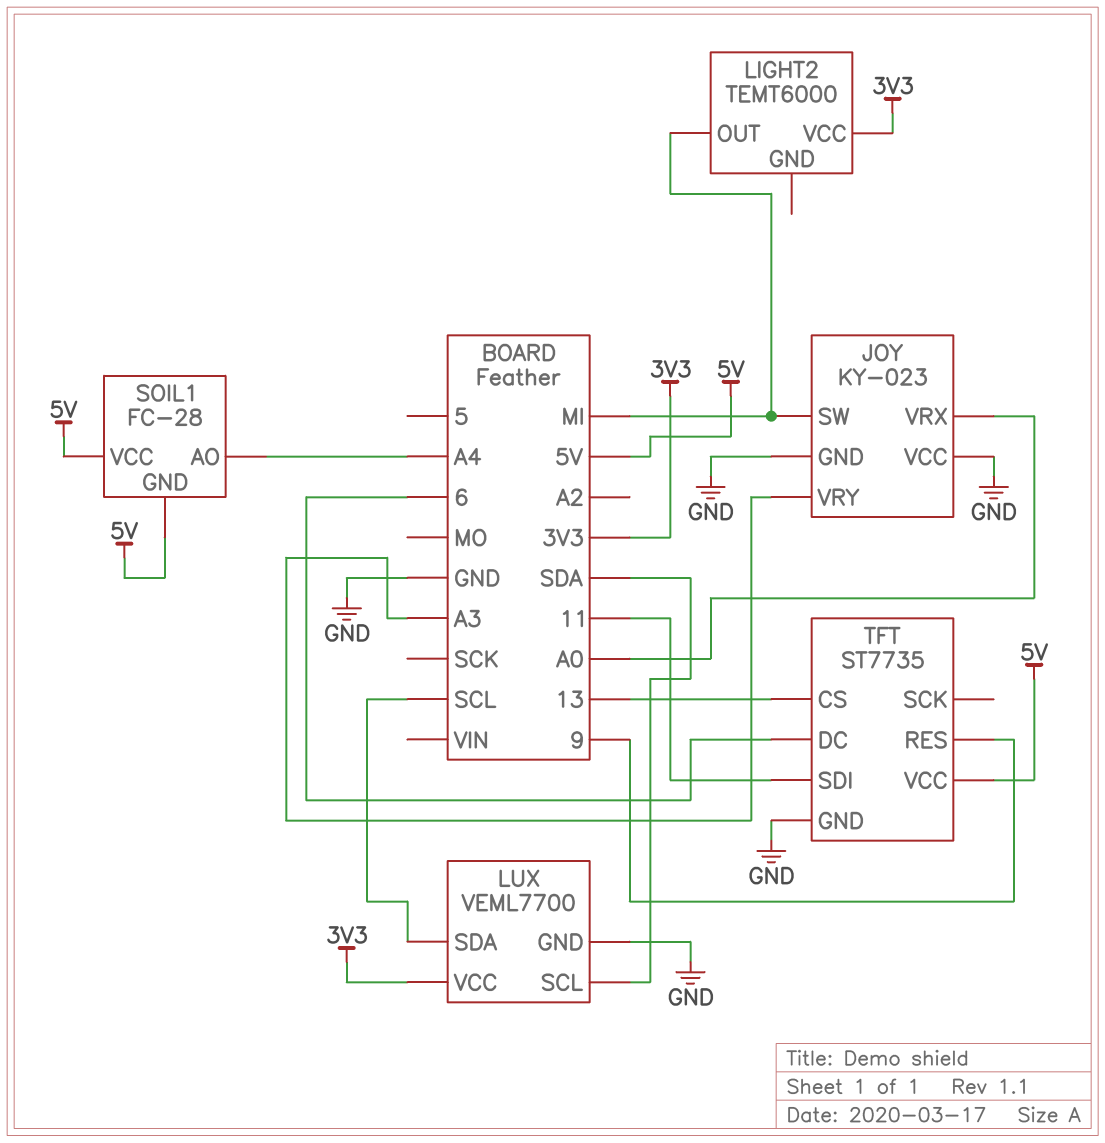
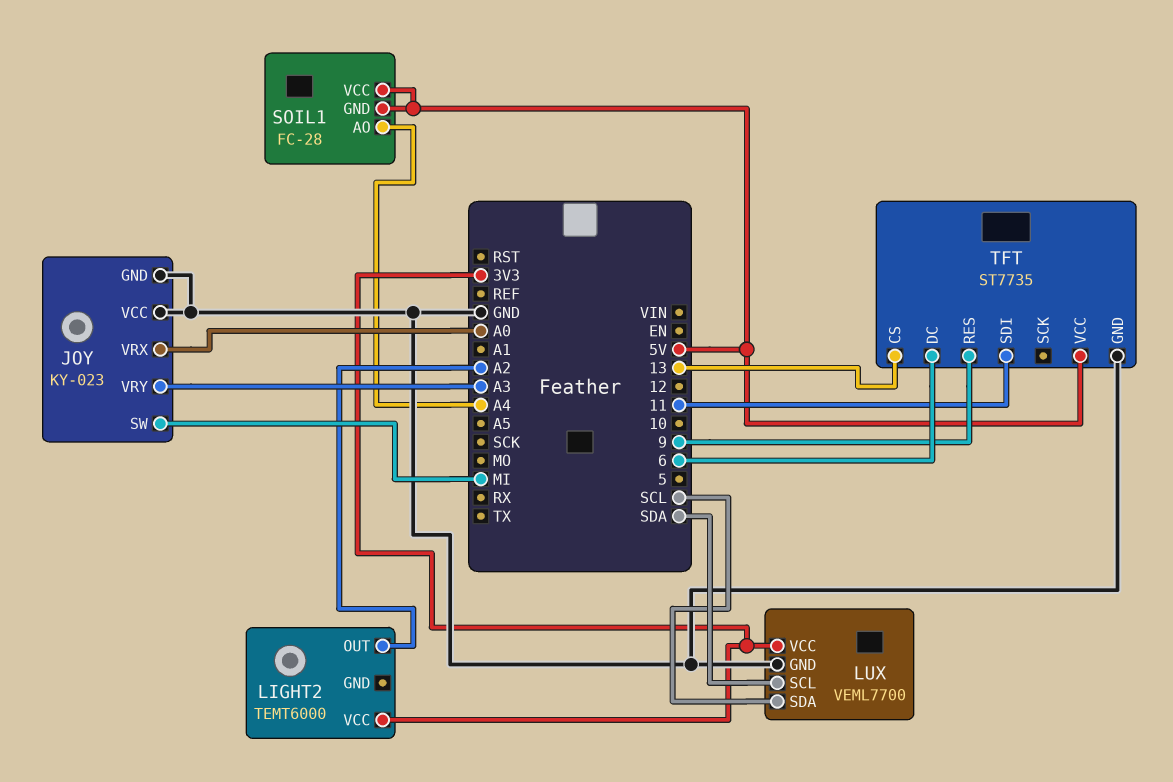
LIGHT2 pin OUT: MI -> A2

